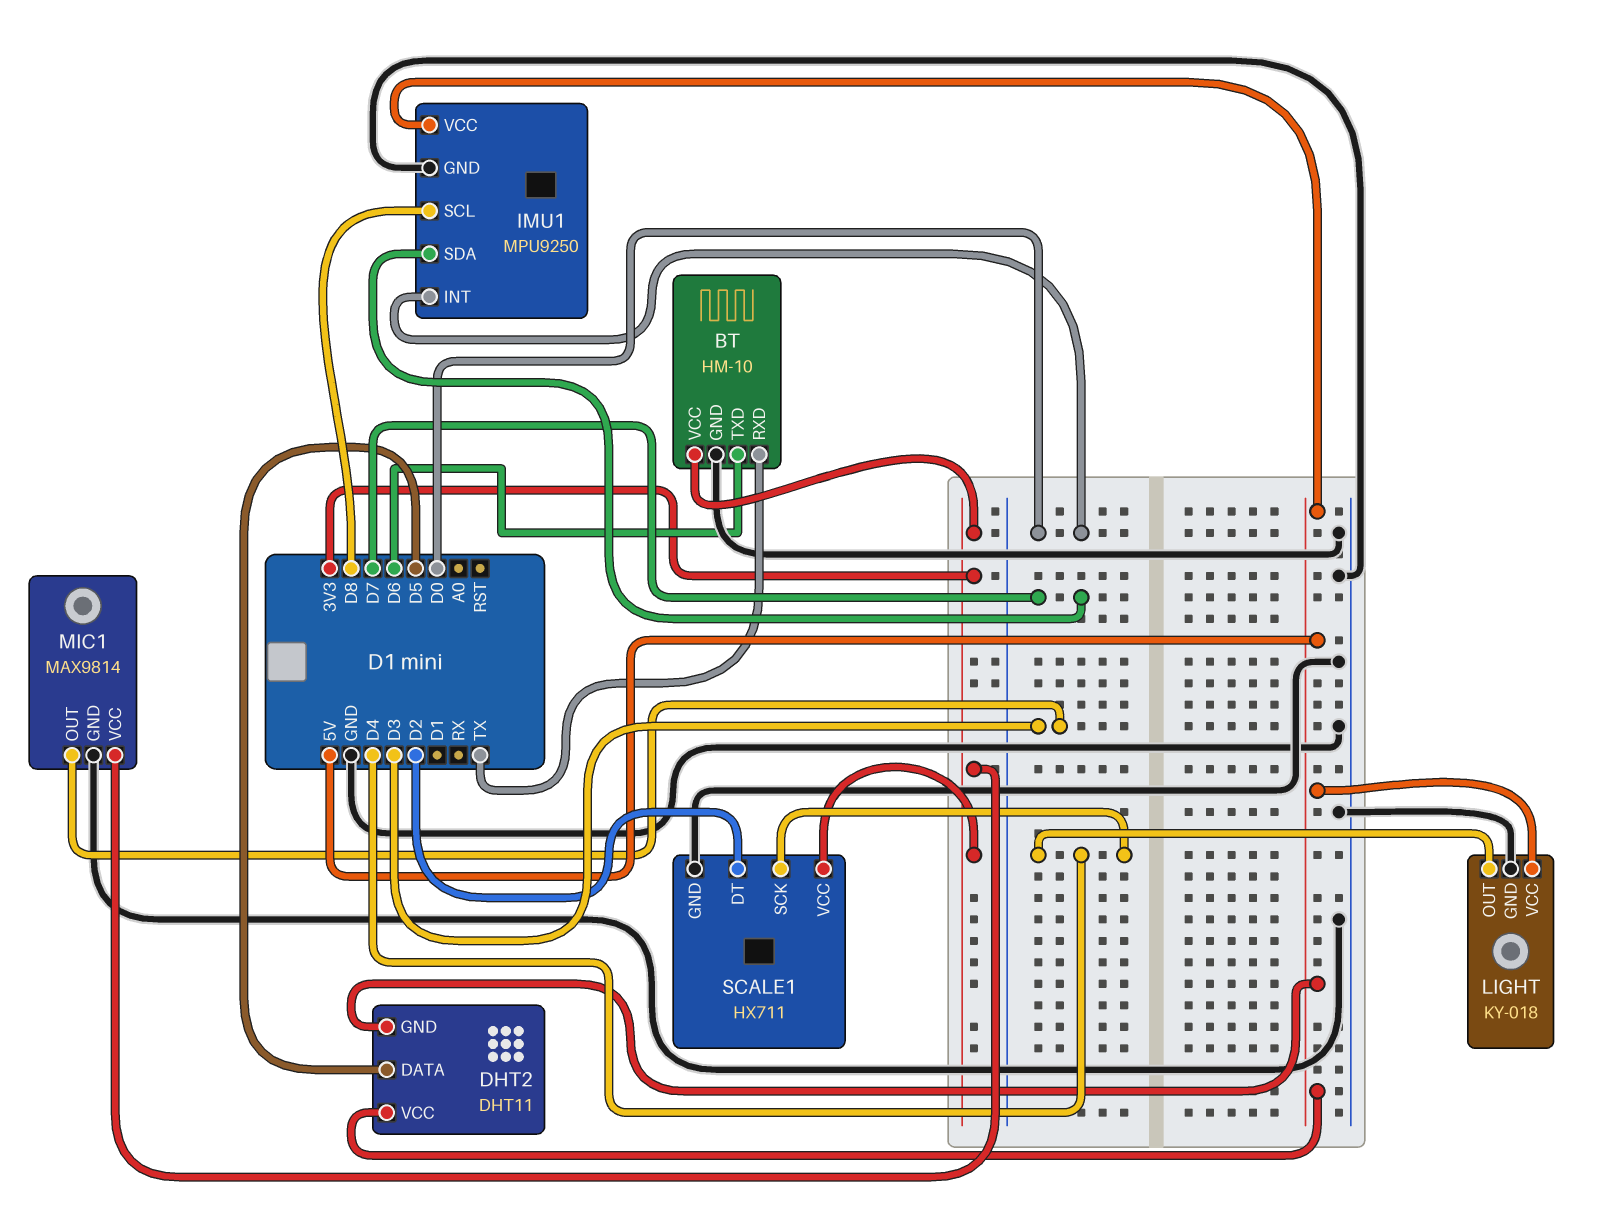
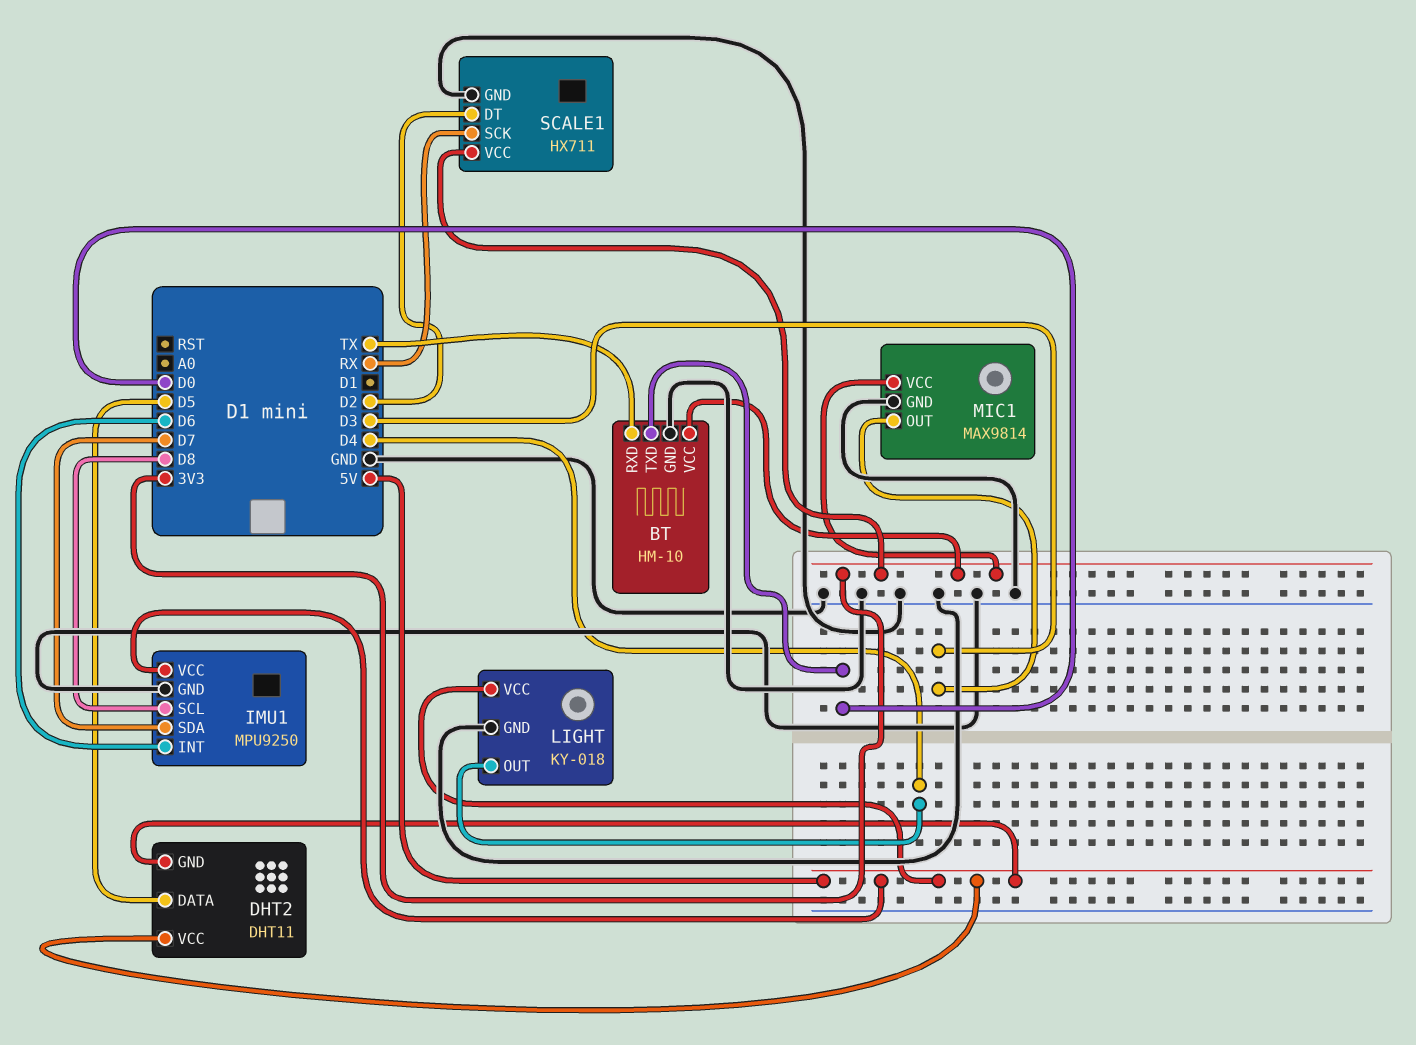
BT pin TXD: D6 -> D0
IMU1 pin INT: D0 -> D6
SCALE1 pin SCK: D4 -> RX

